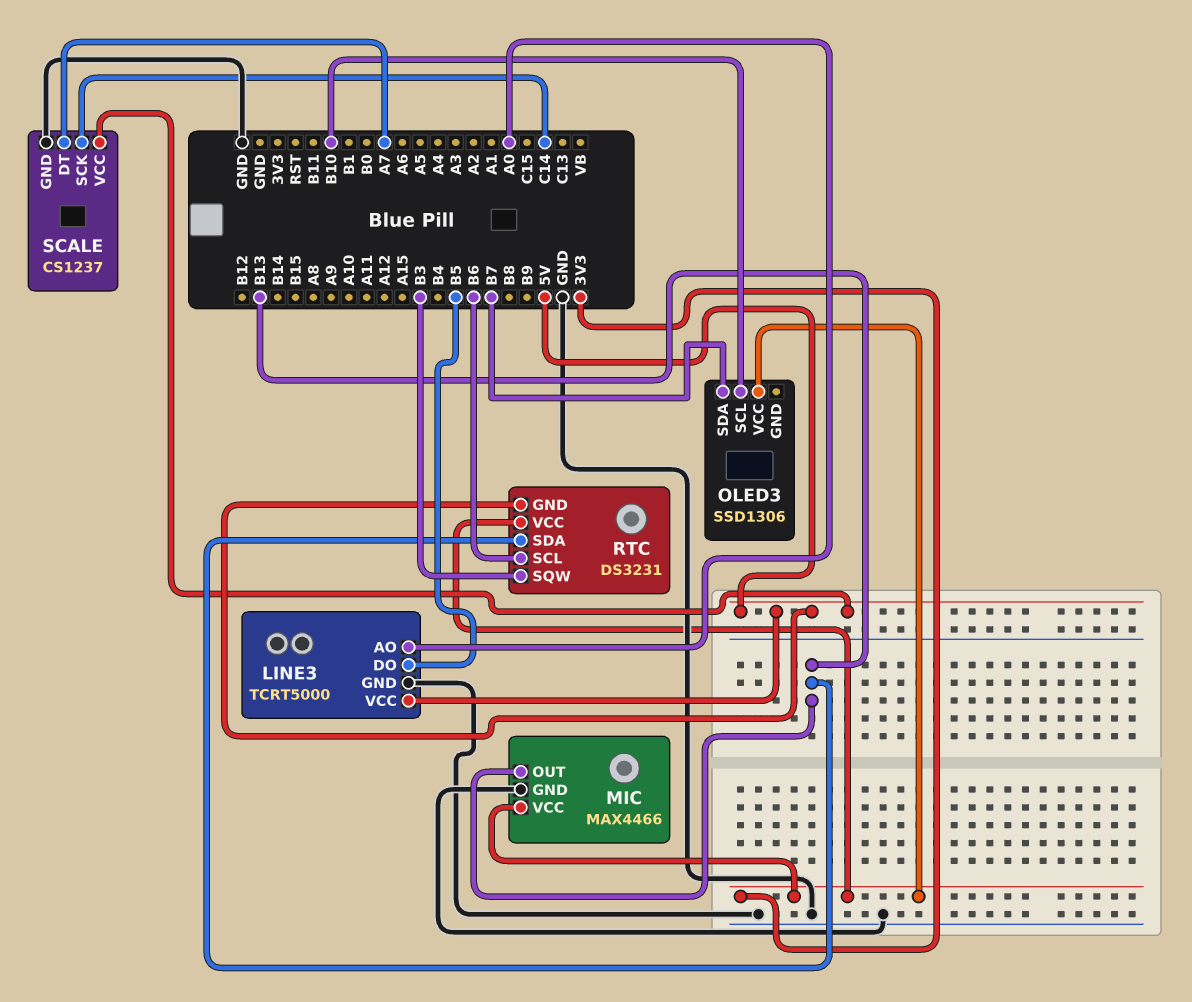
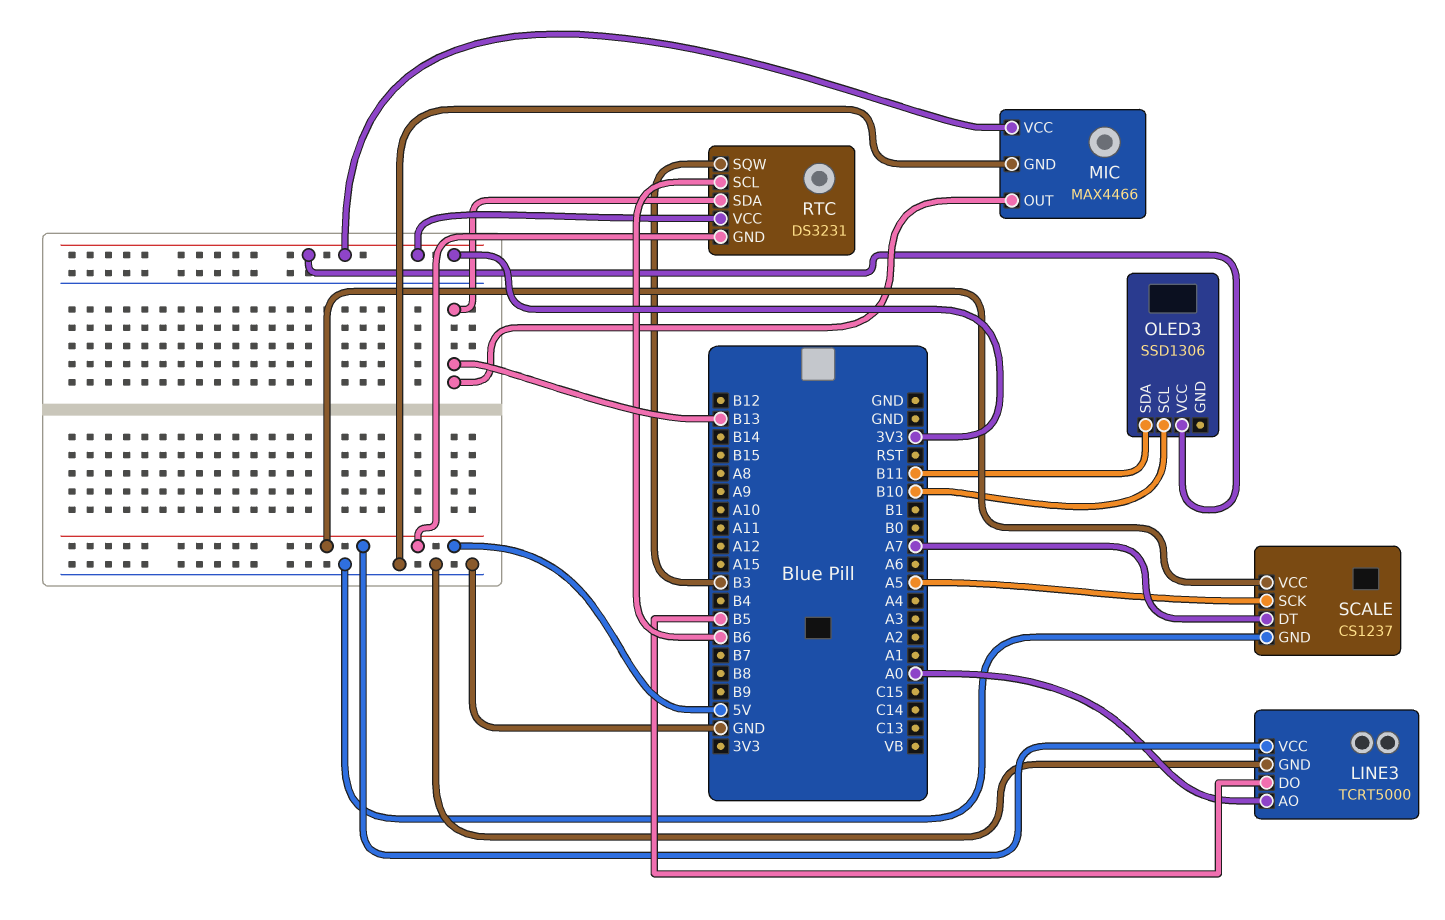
OLED3 pin SDA: B7 -> B11
SCALE pin SCK: C14 -> A5

